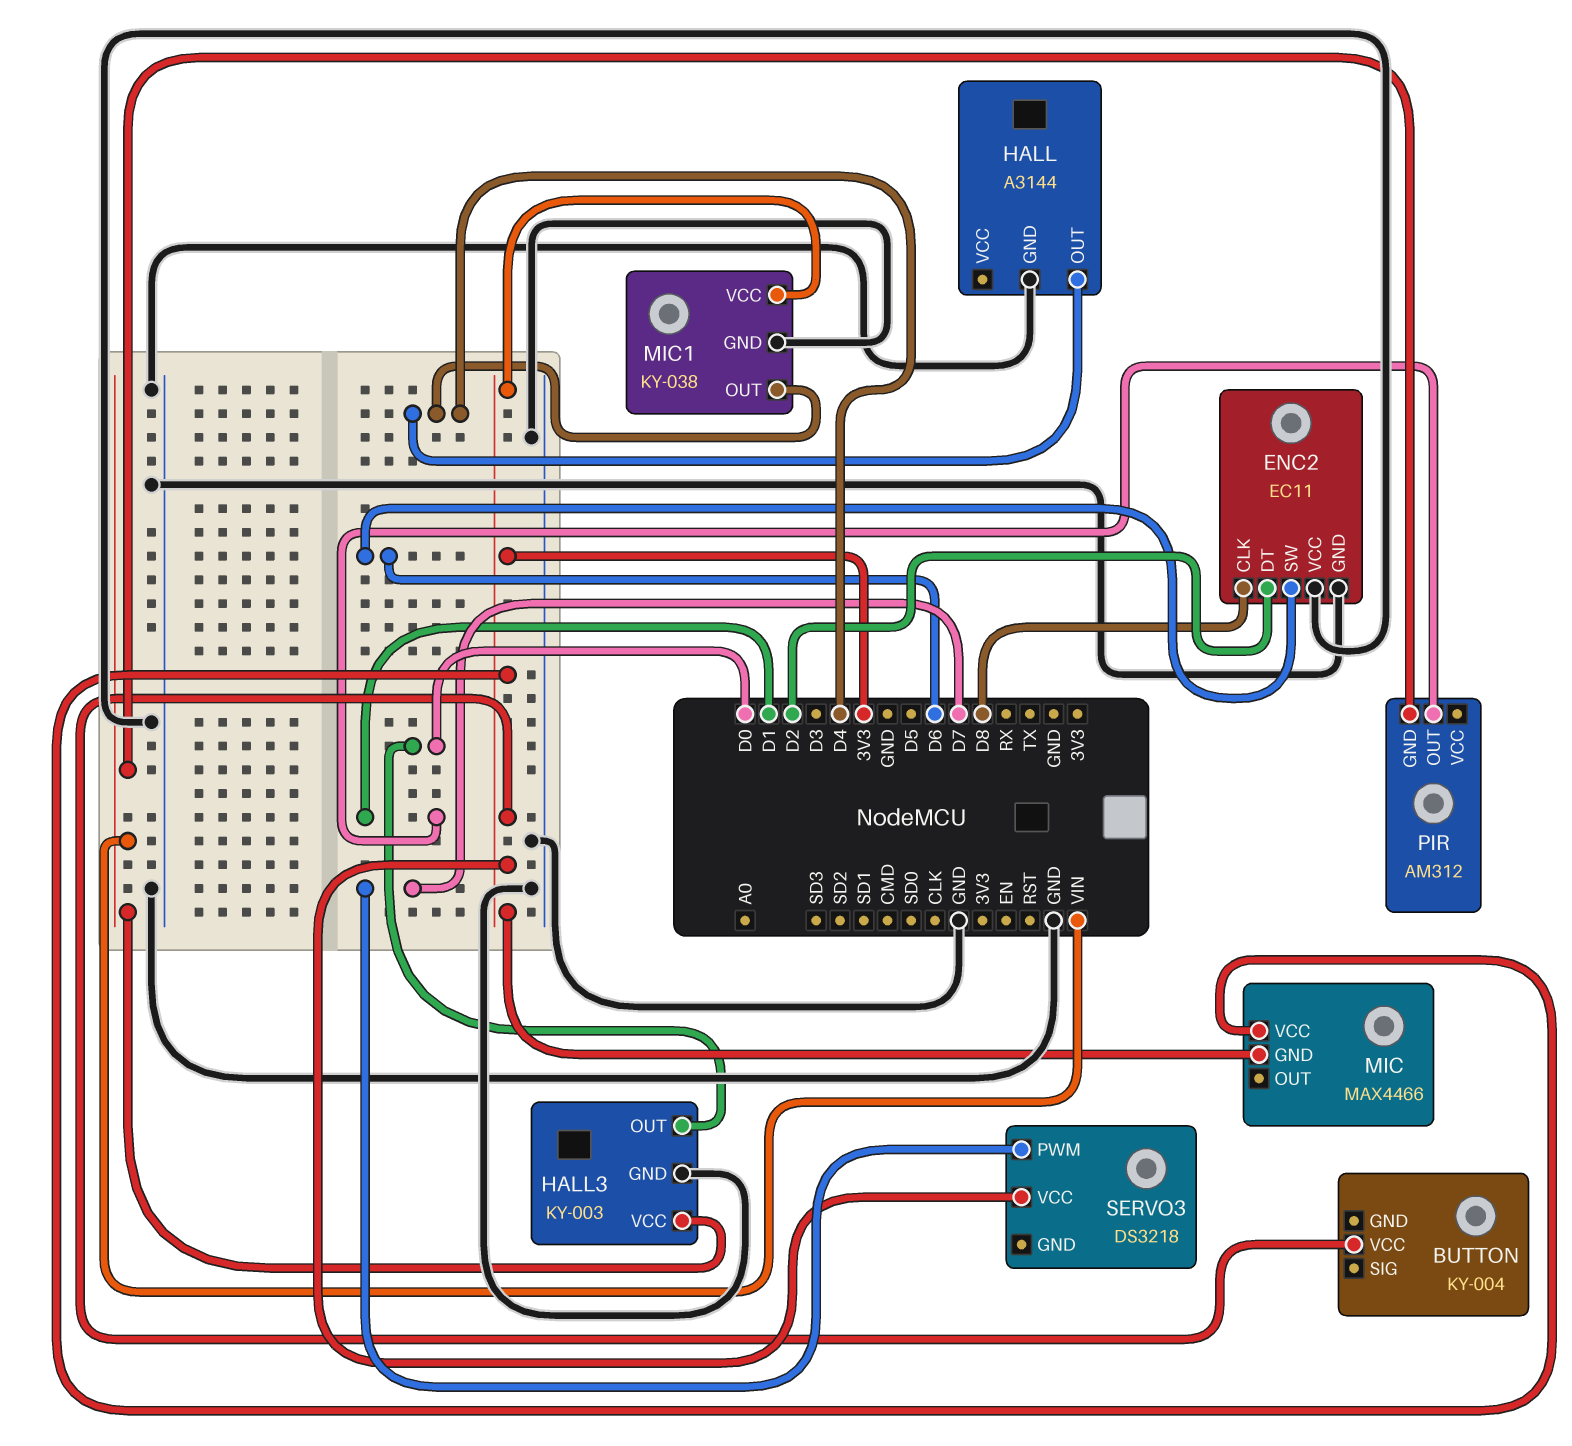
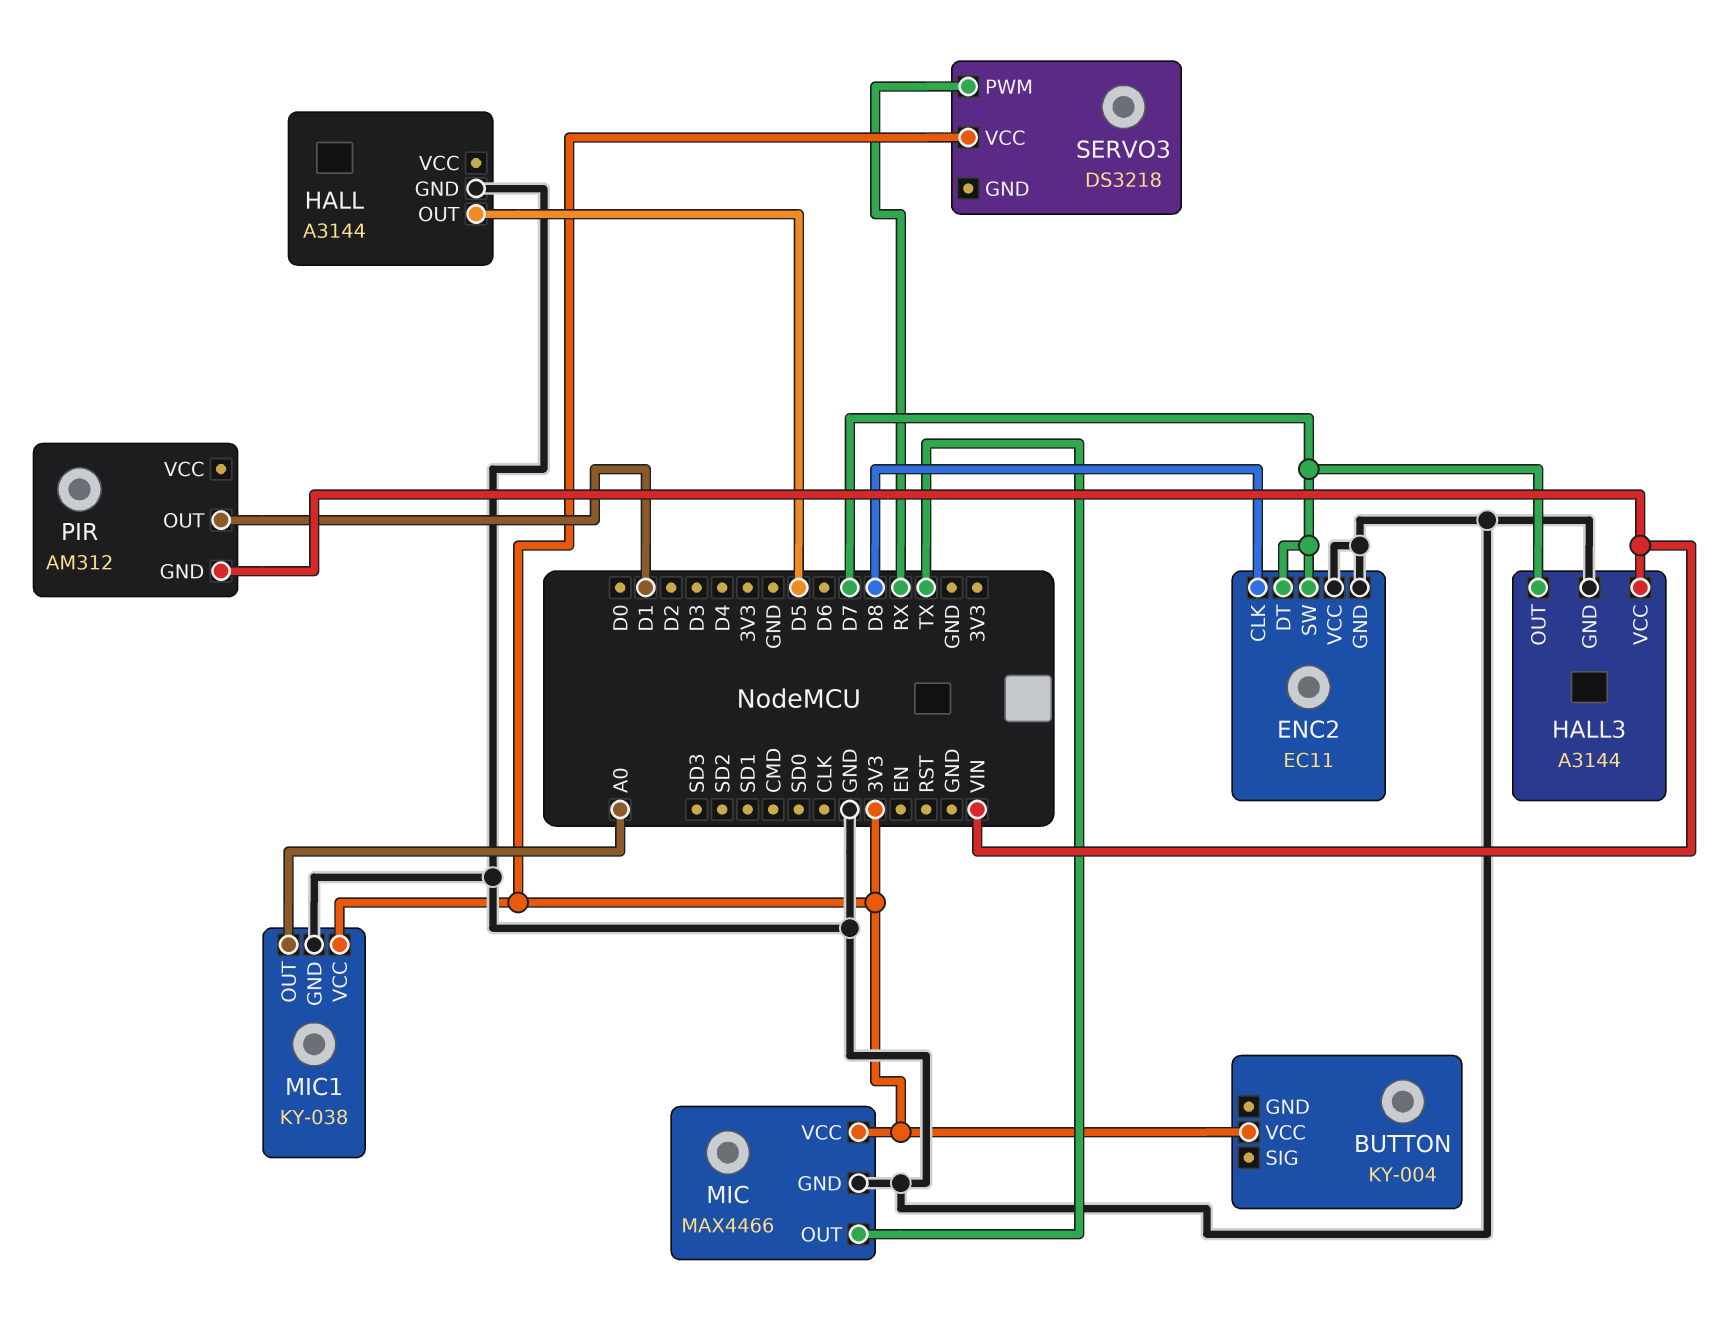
ENC2 pin DT: D2 -> D7
ENC2 pin SW: D6 -> D7
HALL pin OUT: D4 -> D5
HALL3: KY-003 -> A3144
HALL3 pin OUT: D0 -> D7
MIC pin GND: 3V3 -> GND
MIC pin OUT: none -> TX
MIC1 pin OUT: D4 -> A0
SERVO3 pin PWM: D7 -> RX

